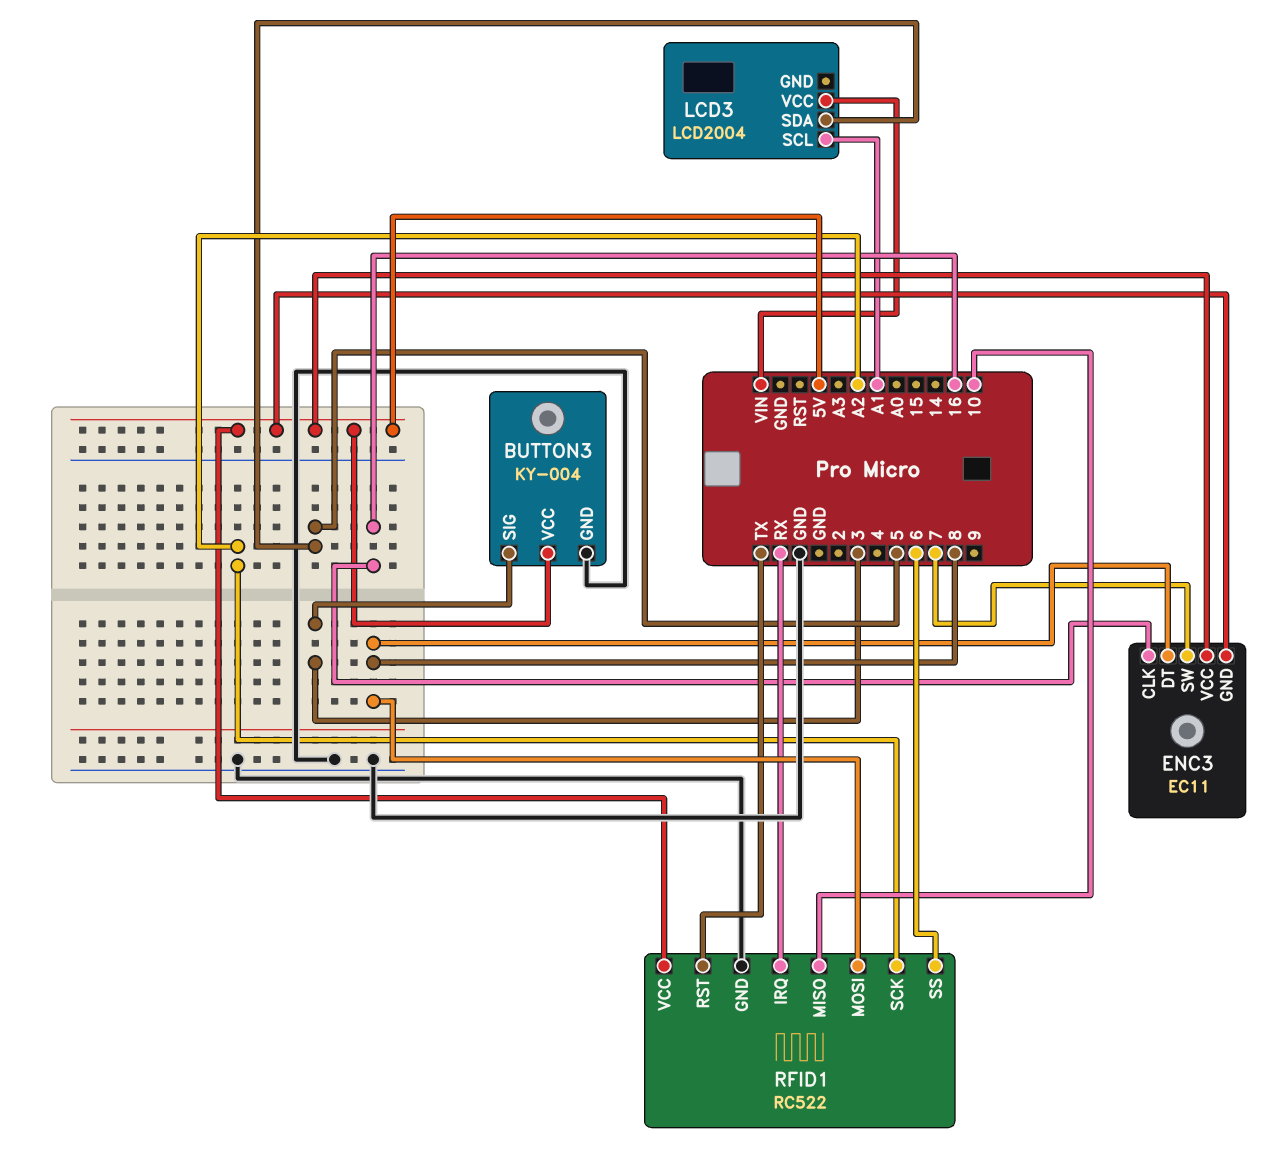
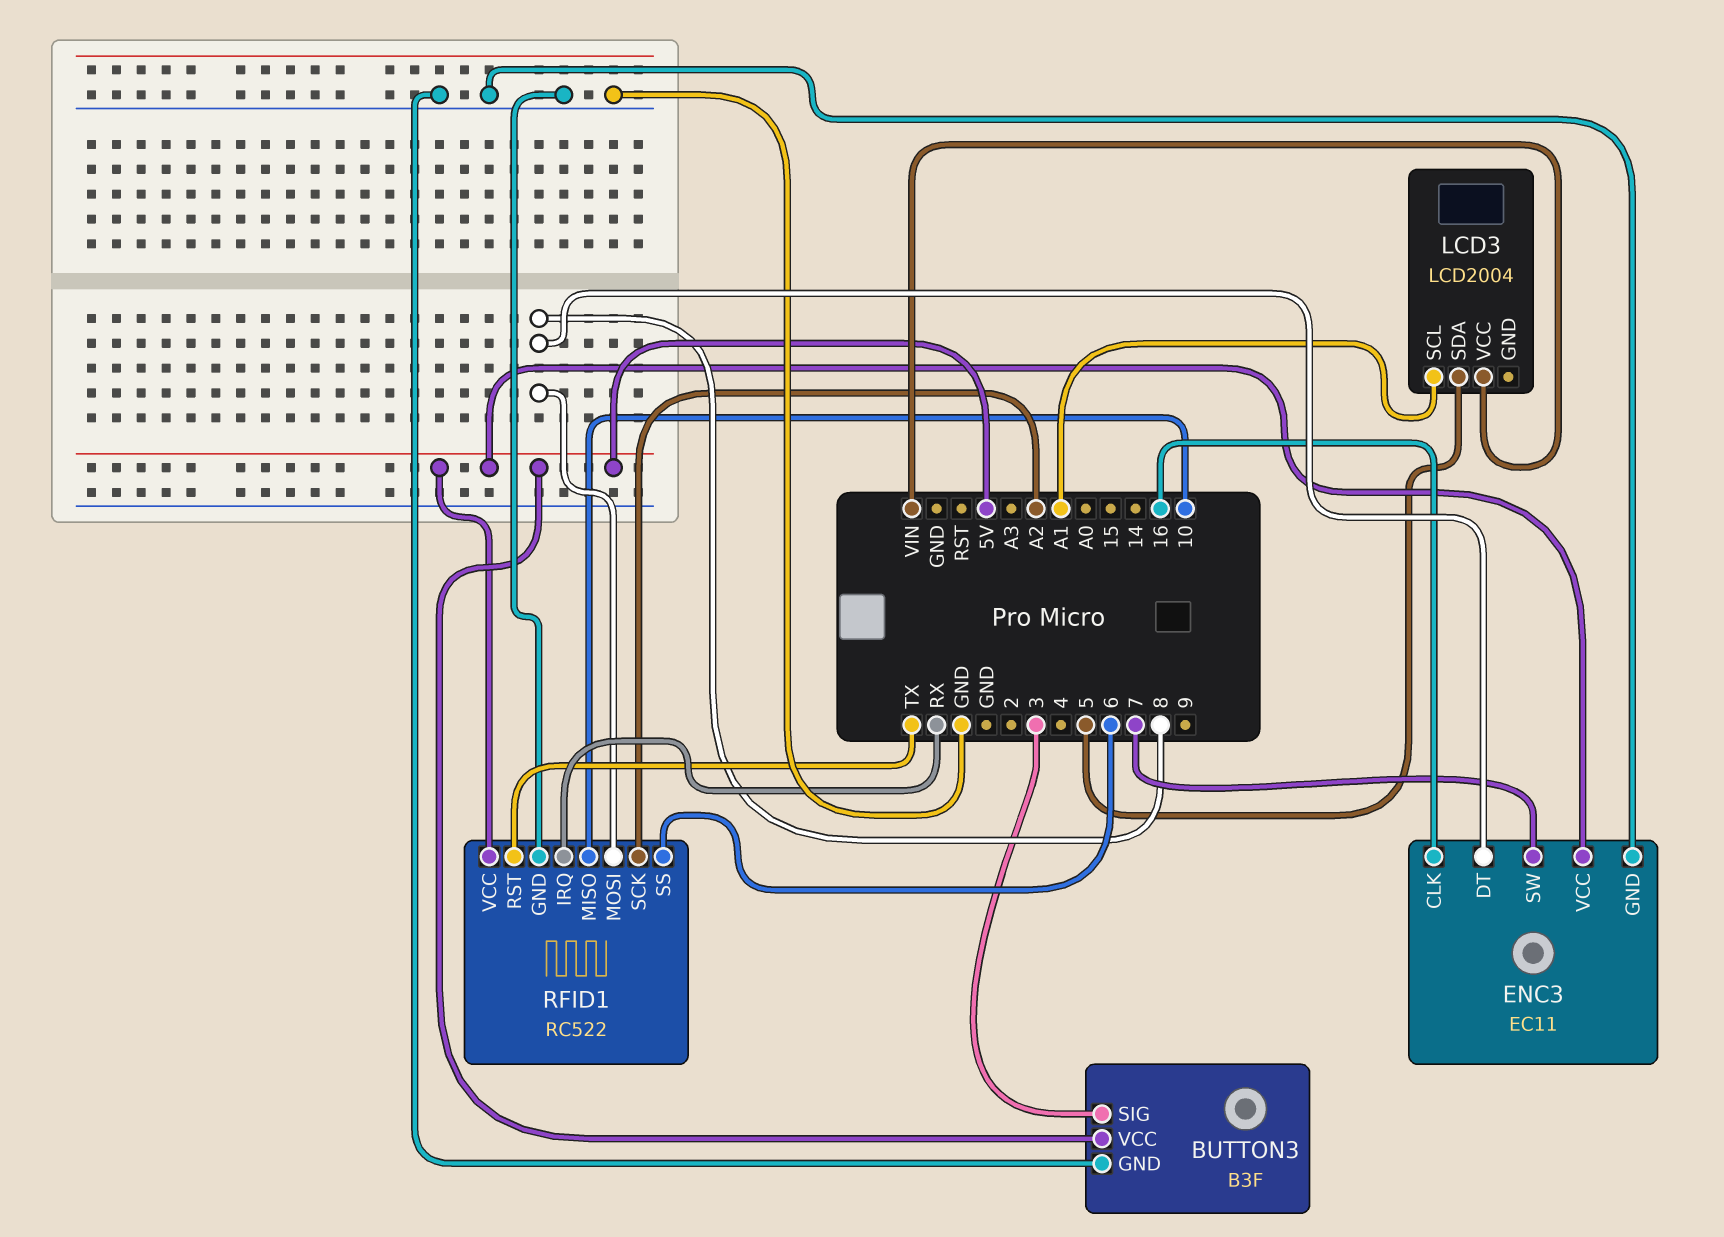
BUTTON3: KY-004 -> B3F
ENC3 pin GND: 5V -> GND

